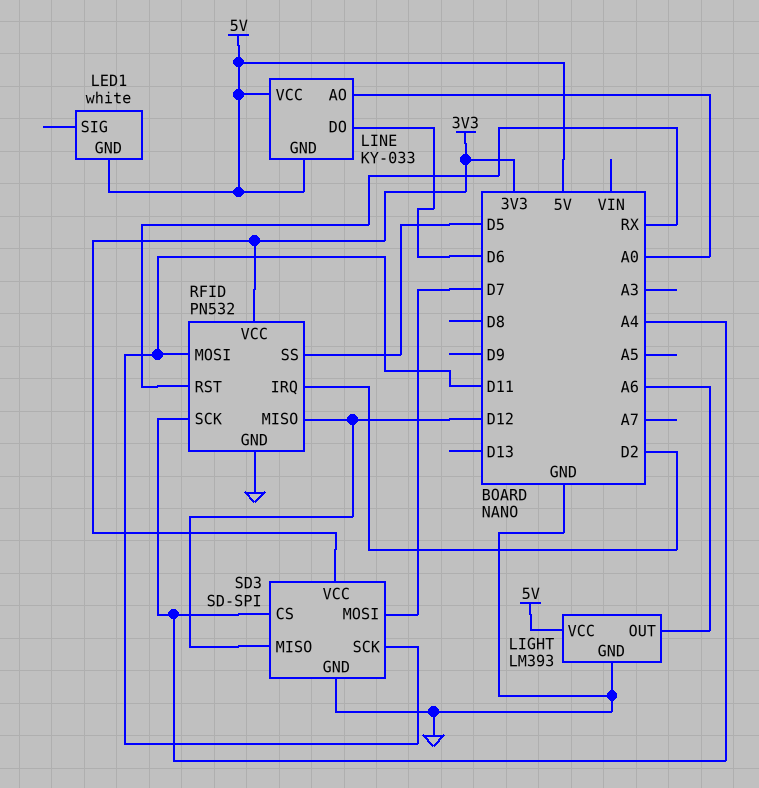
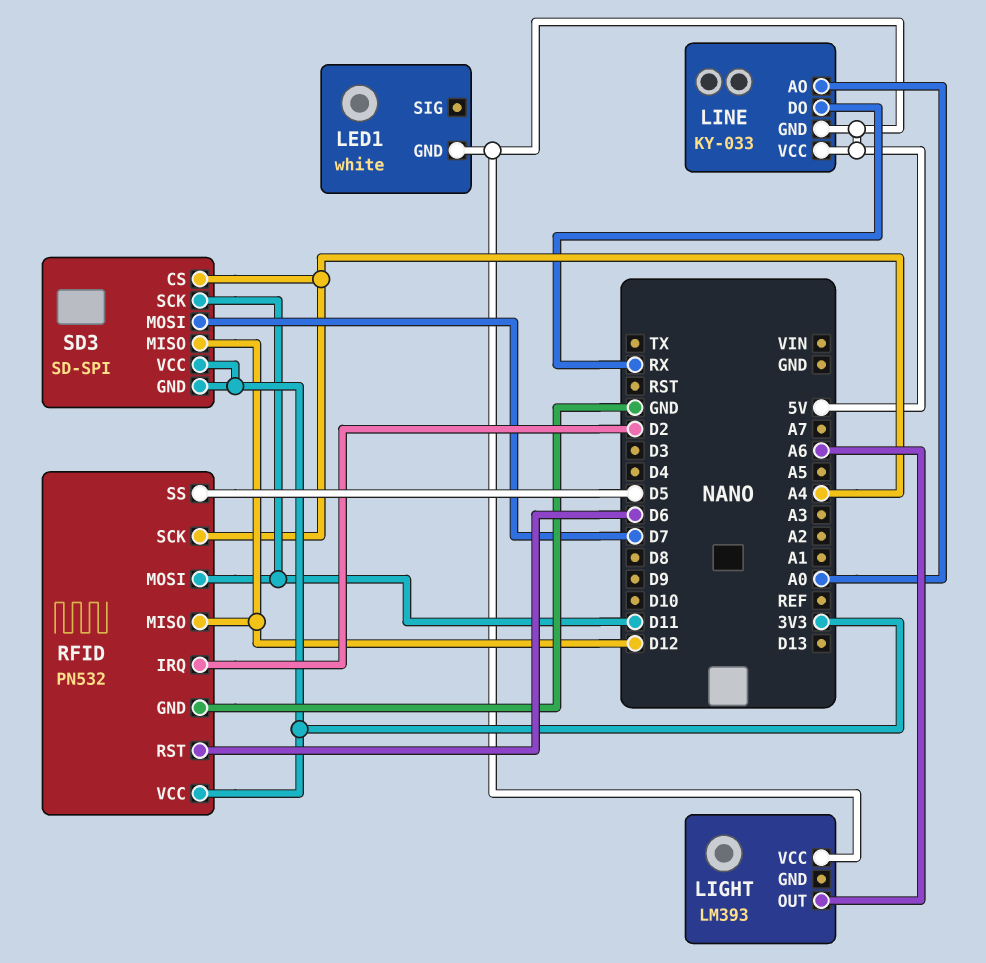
LIGHT pin GND: GND -> none
LINE pin DO: D6 -> RX
RFID pin RST: RX -> D6
SD3 pin GND: GND -> 3V3

